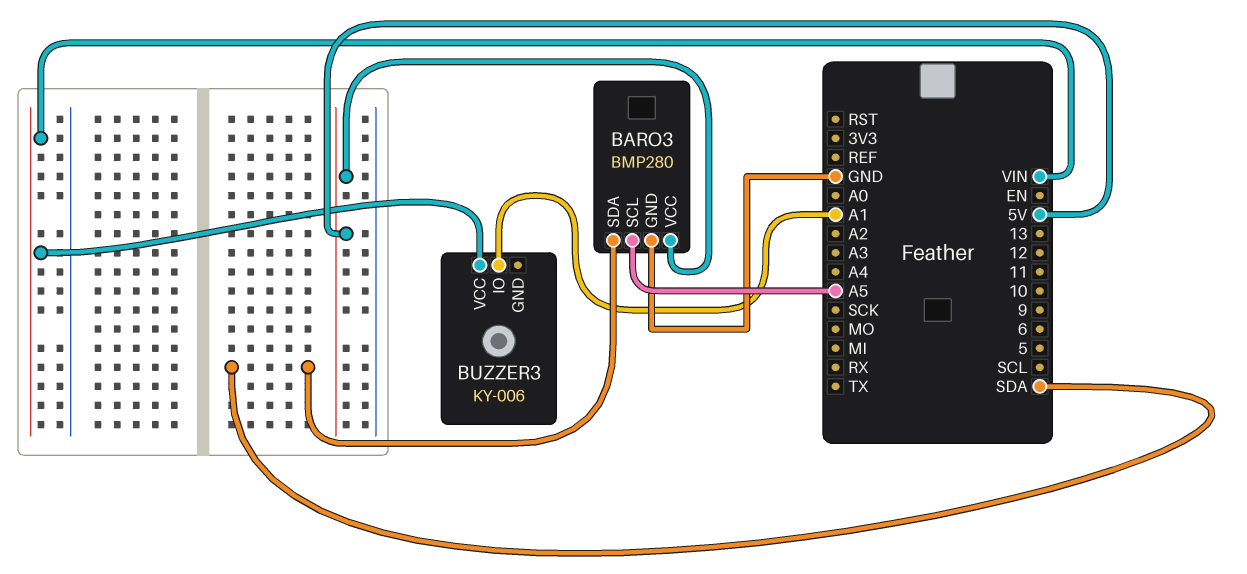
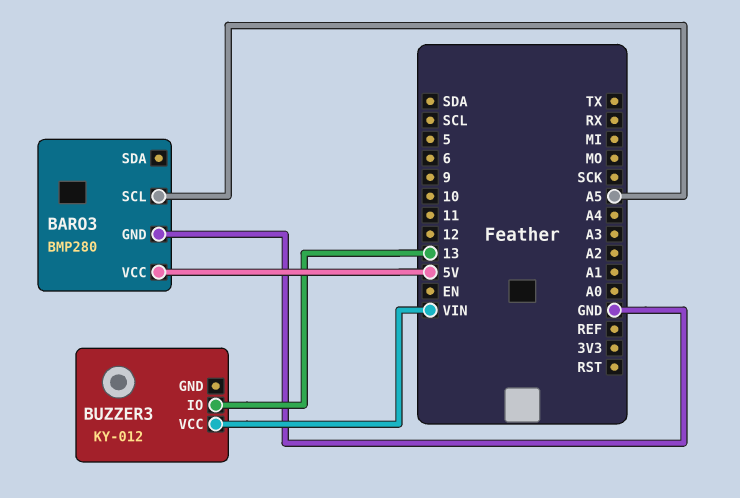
BARO3 pin SDA: SDA -> none
BUZZER3: KY-006 -> KY-012
BUZZER3 pin IO: A1 -> 13

